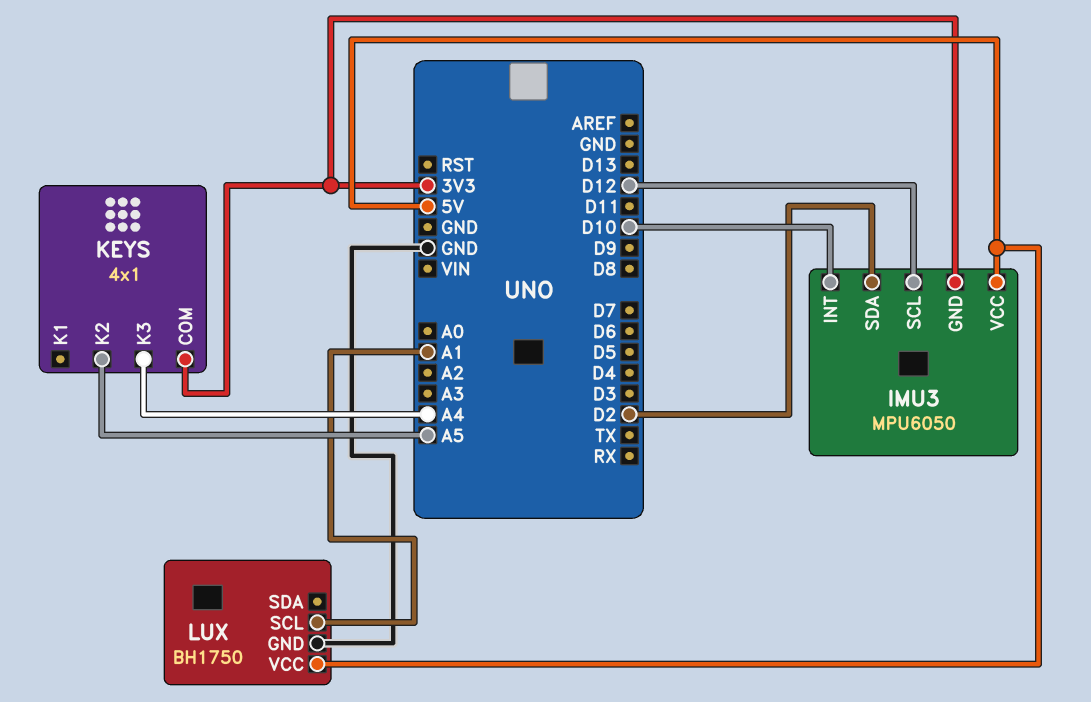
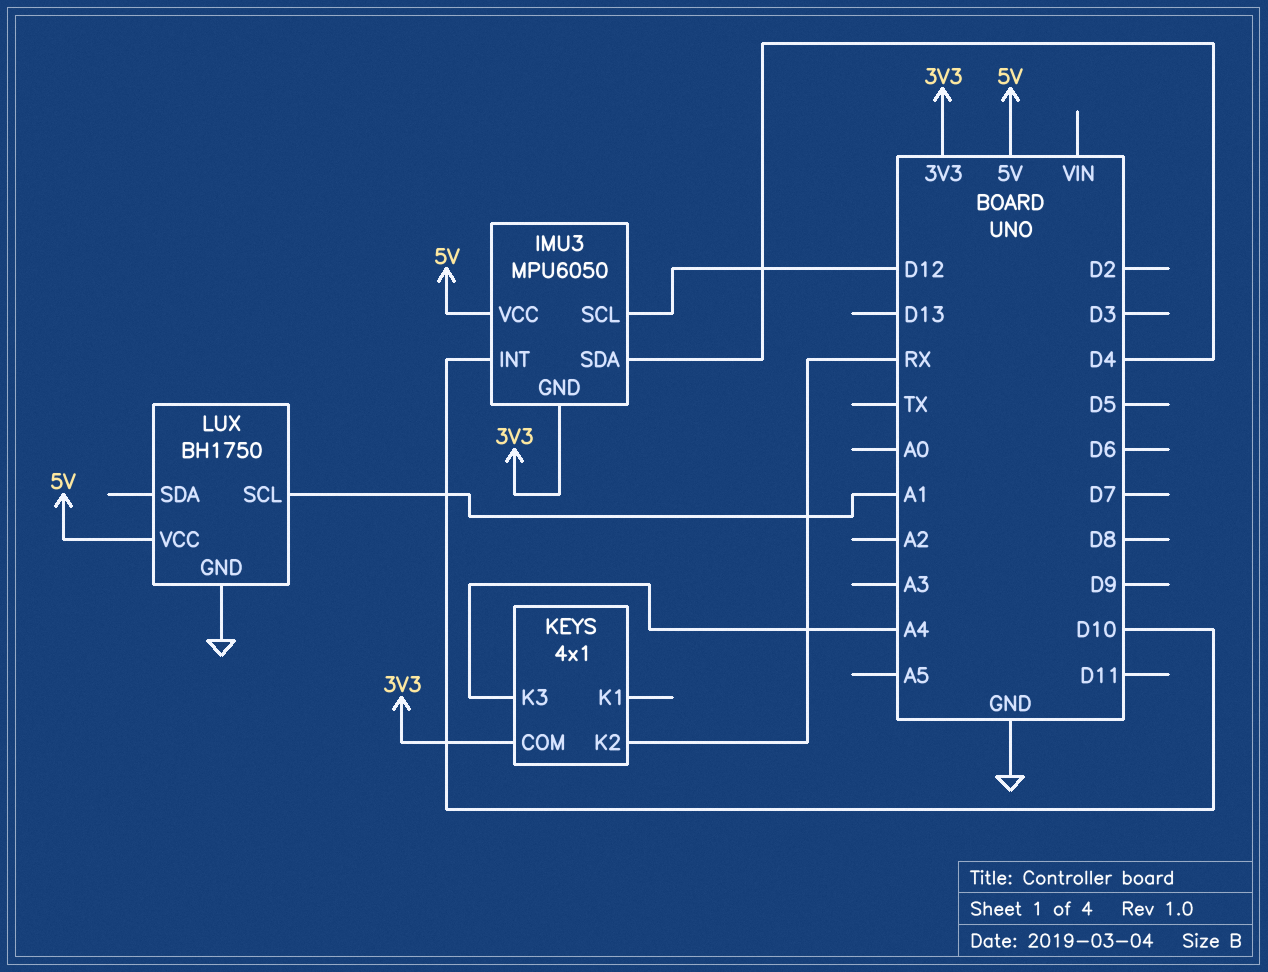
IMU3 pin SDA: D2 -> D4
KEYS pin K2: A5 -> RX

